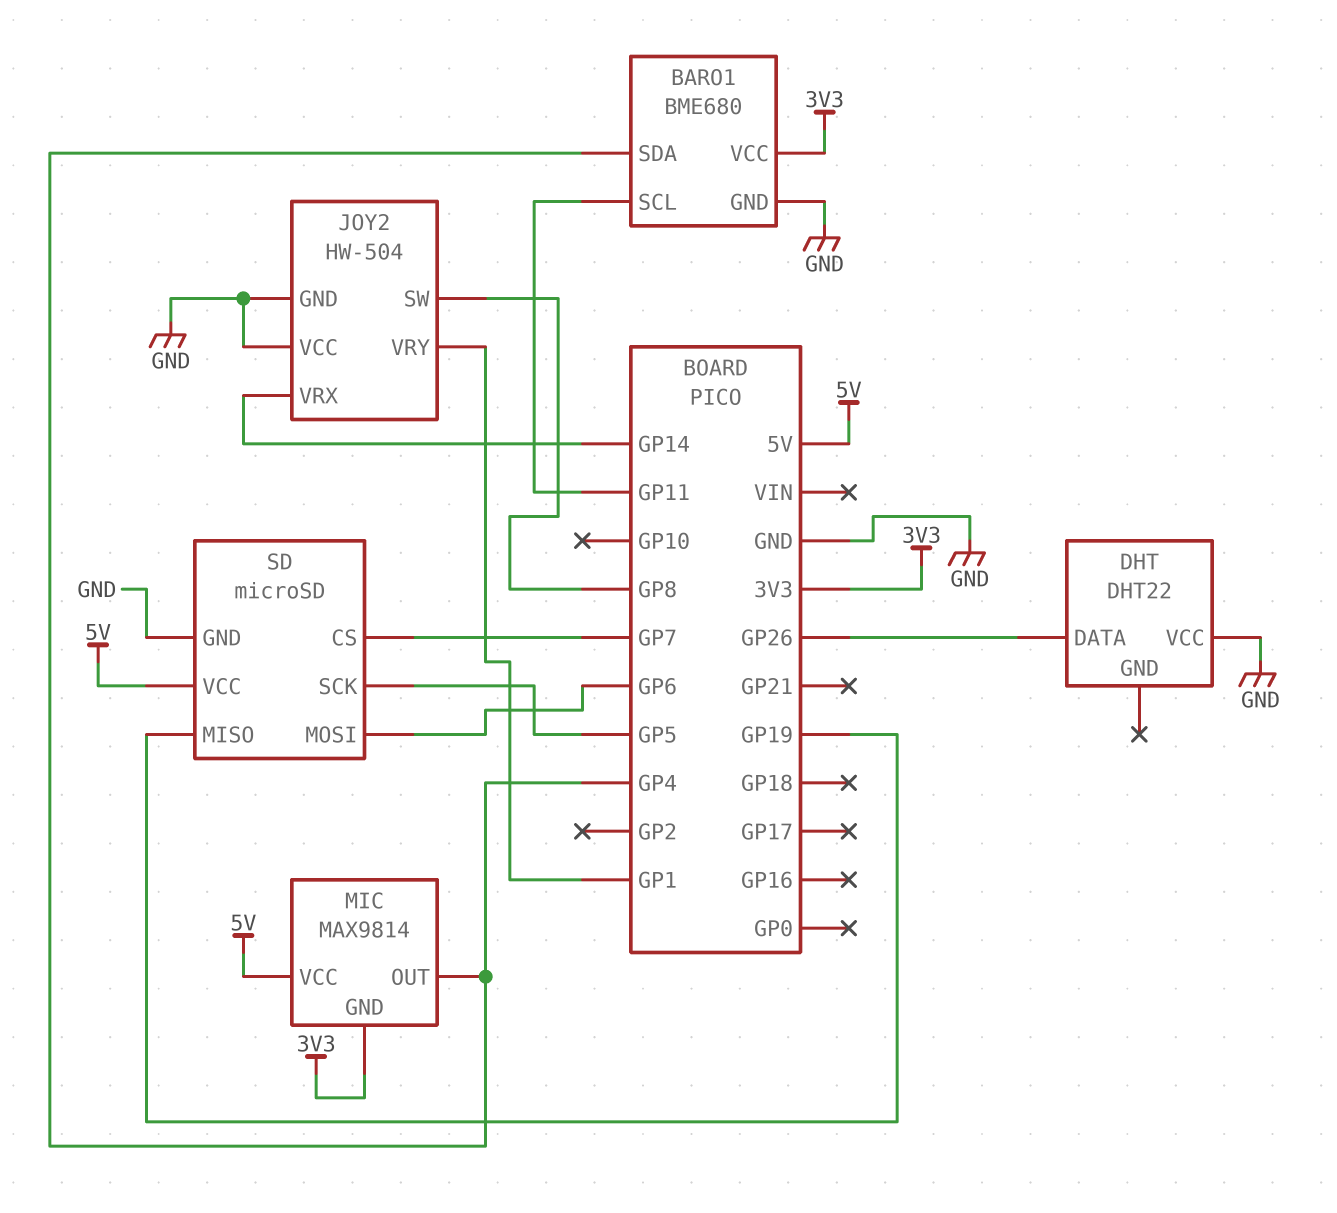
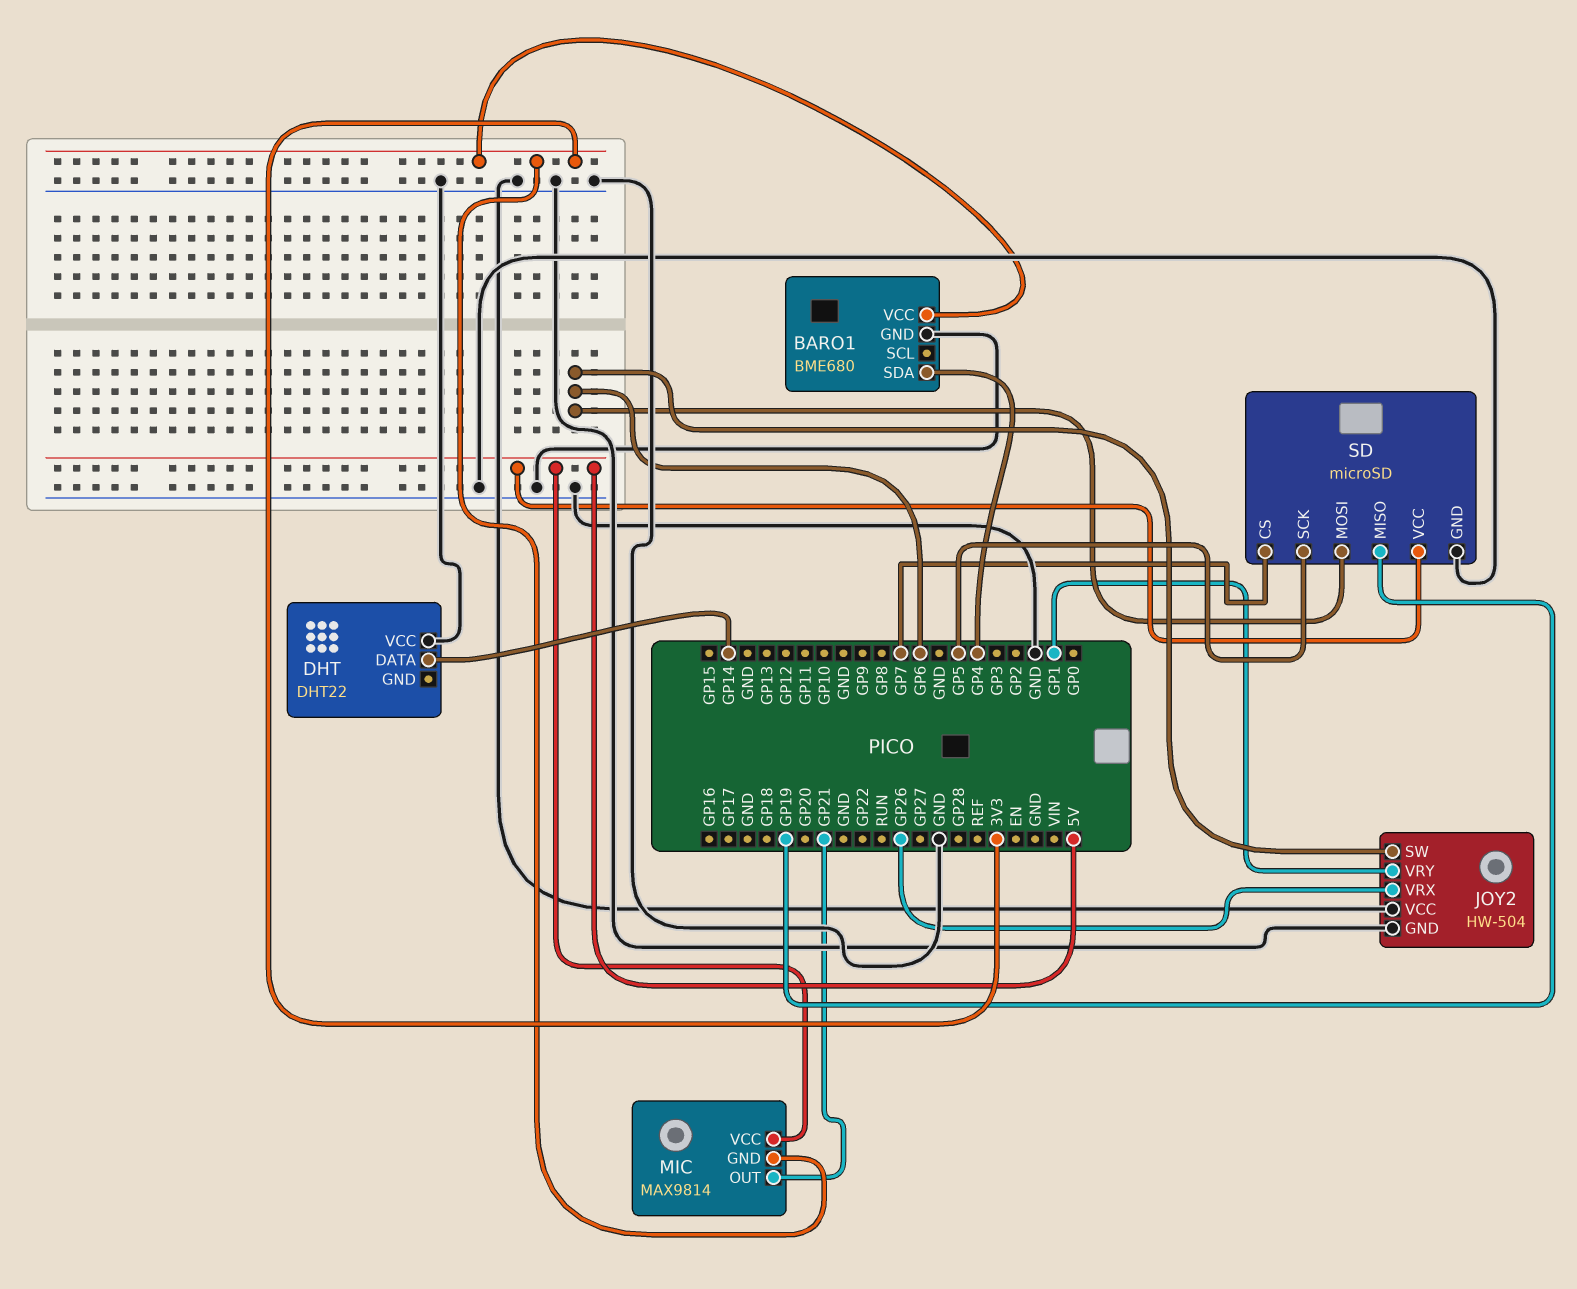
BARO1 pin SCL: GP11 -> none
DHT pin DATA: GP26 -> GP14
JOY2 pin SW: GP8 -> GP6
JOY2 pin VRX: GP14 -> GP26
MIC pin OUT: GP4 -> GP21

